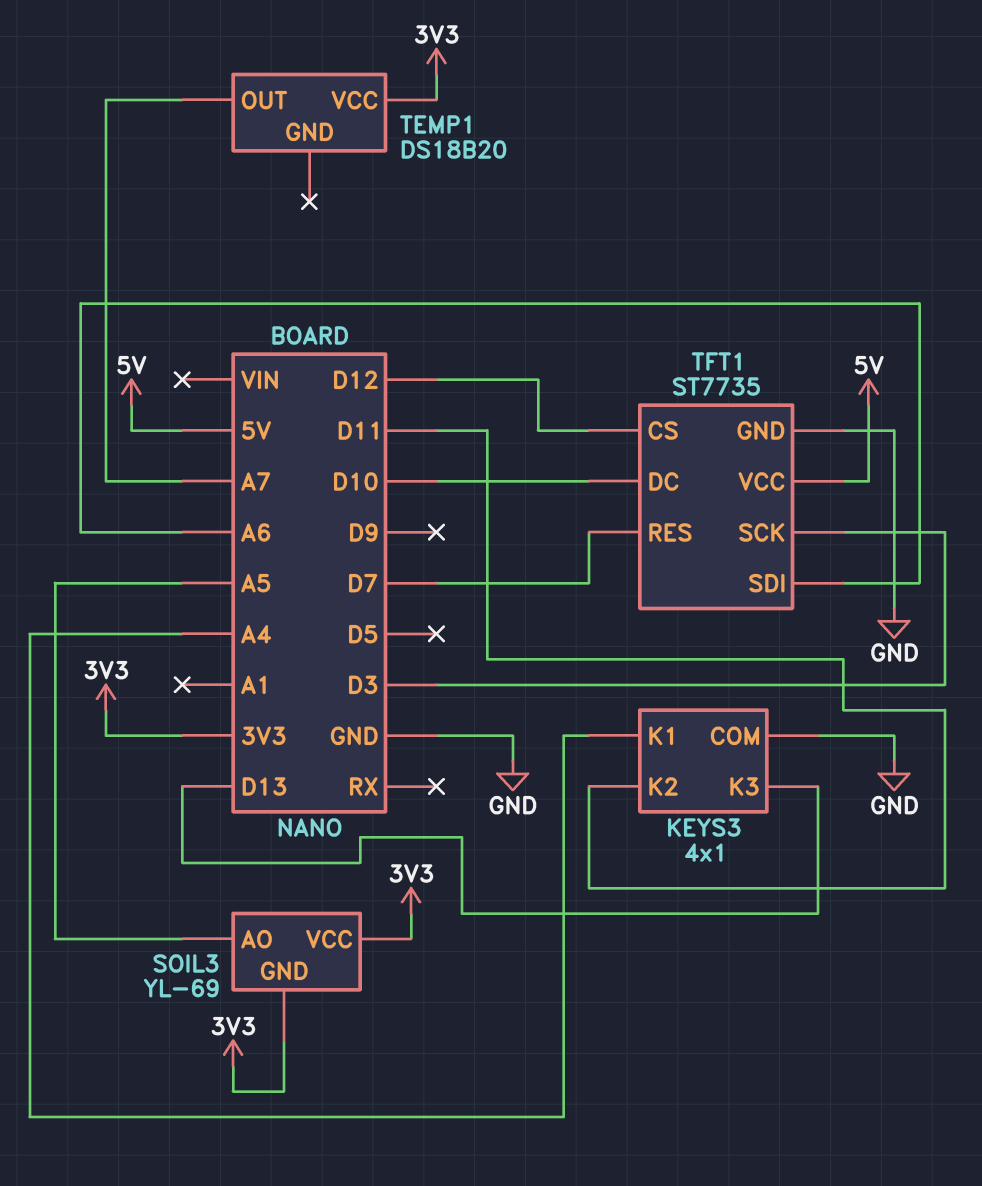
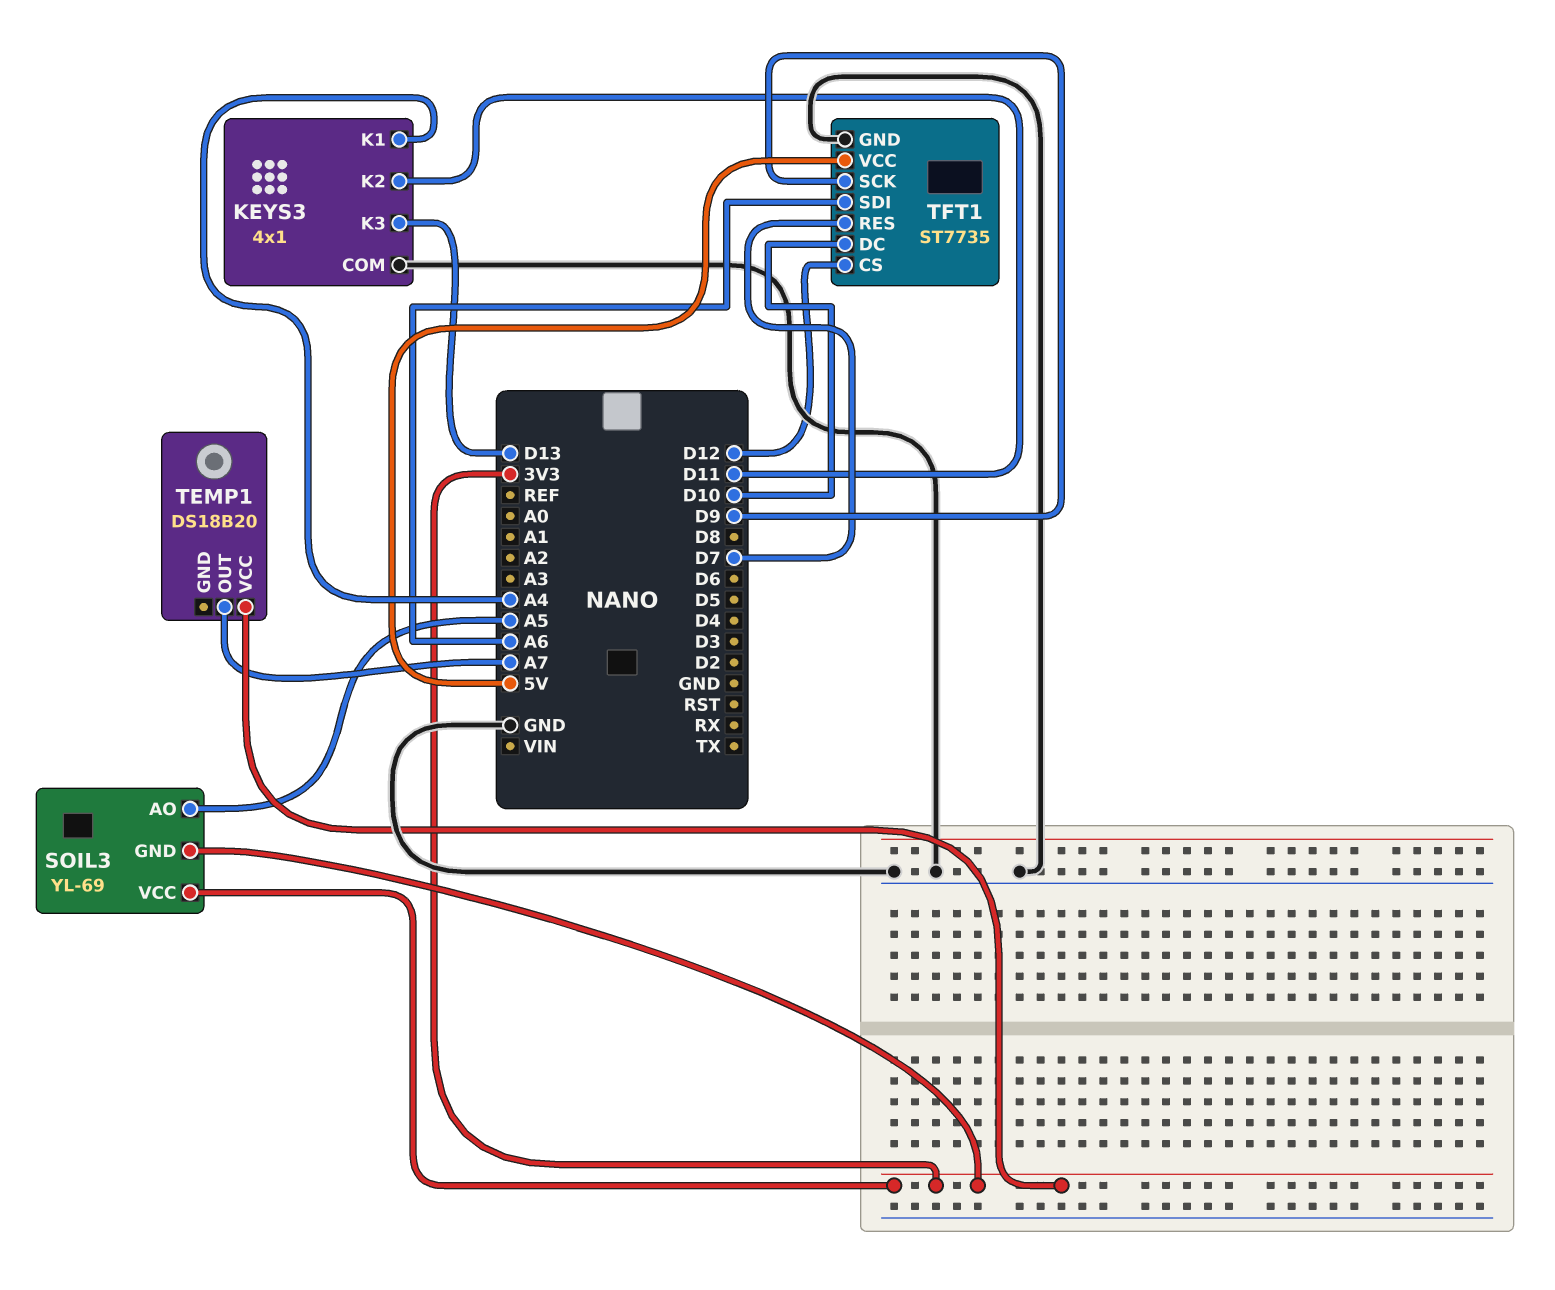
TFT1 pin SCK: D3 -> D9

